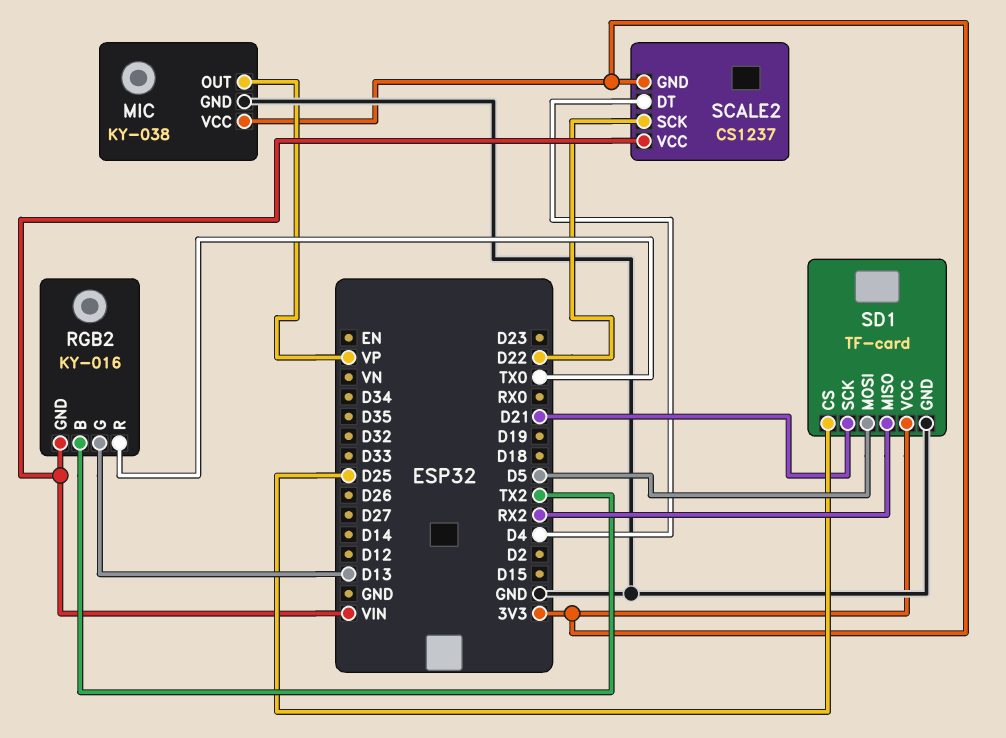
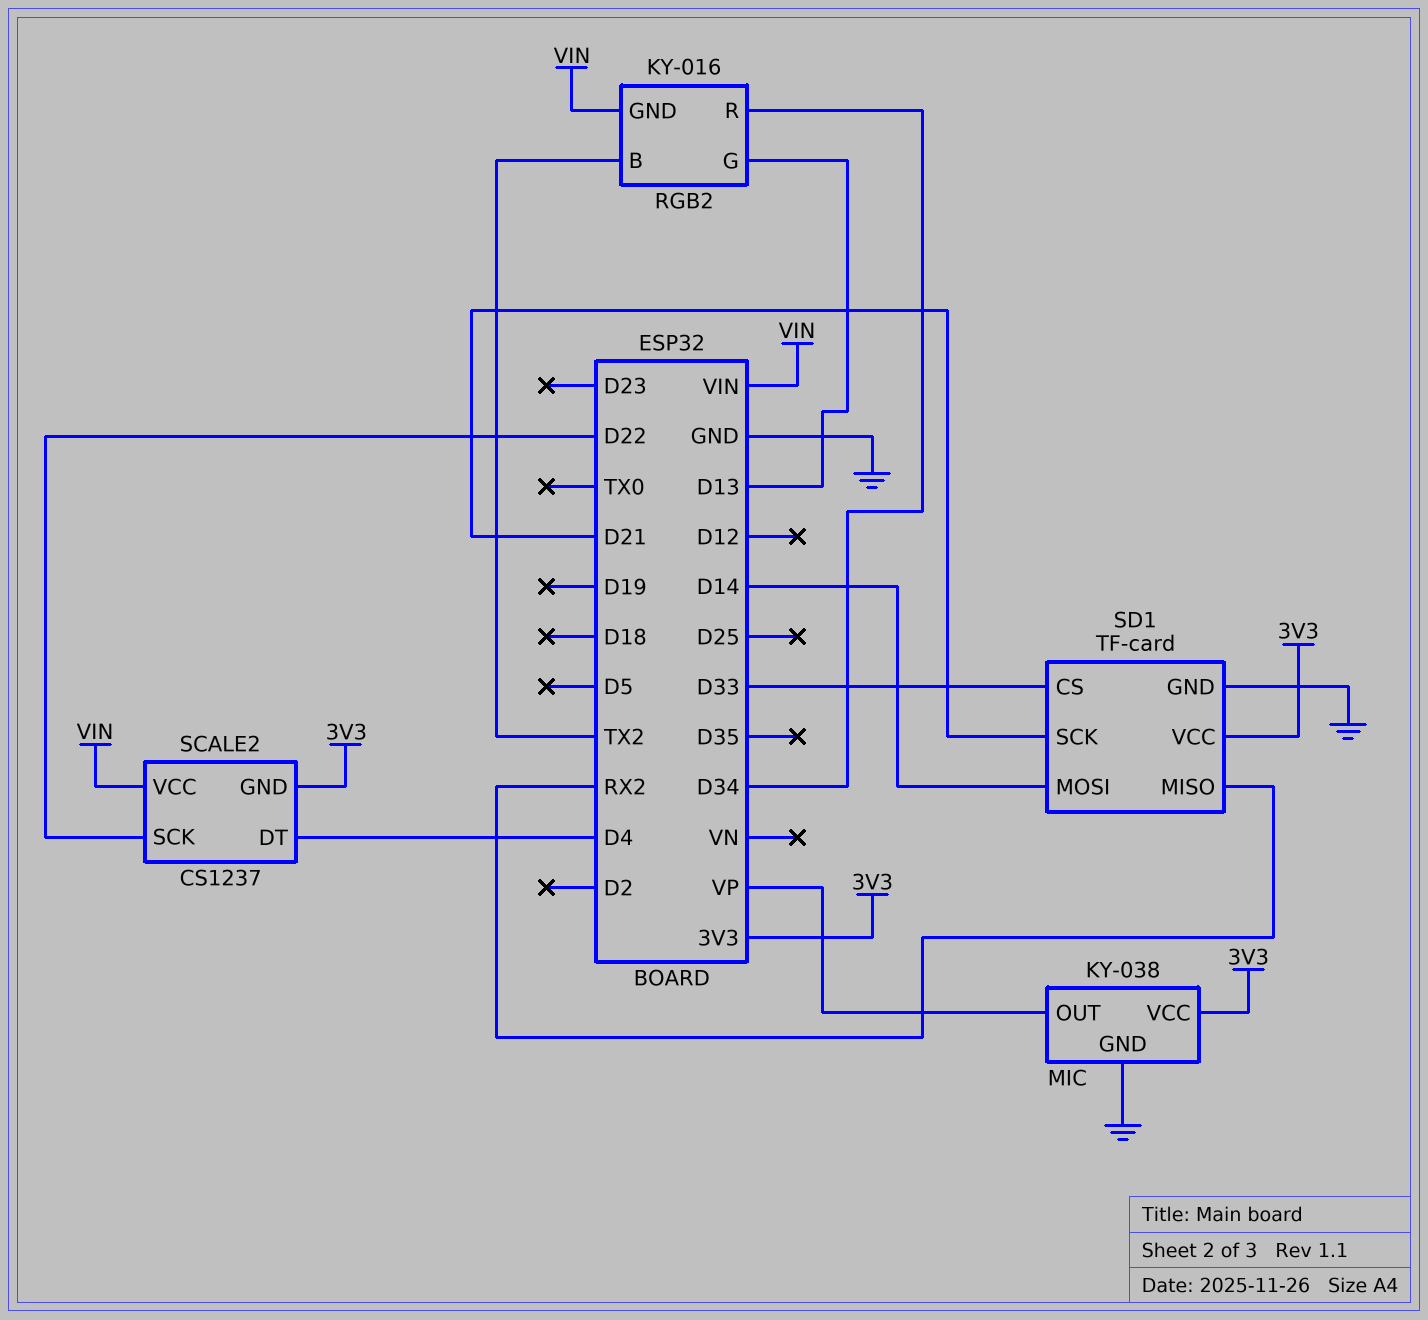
RGB2 pin R: TX0 -> D34
SD1 pin CS: D25 -> D33
SD1 pin MOSI: D5 -> D14

